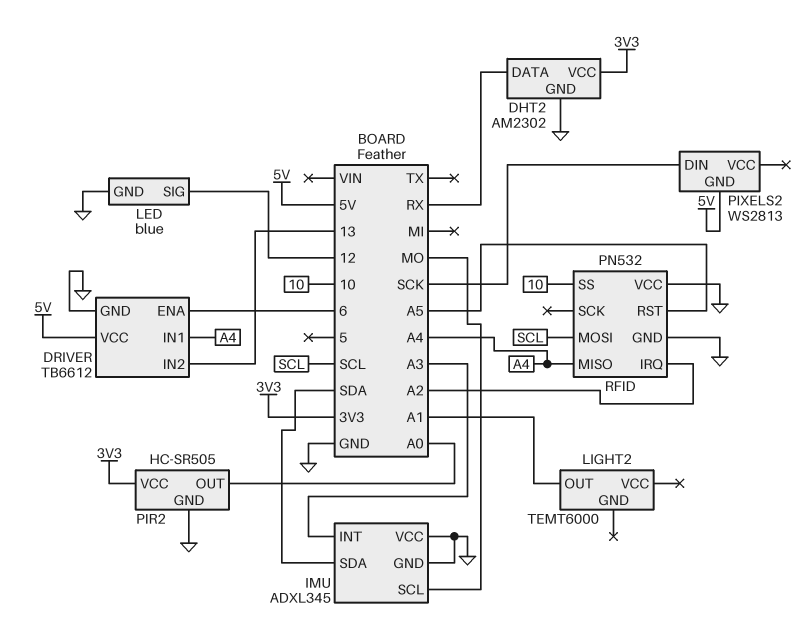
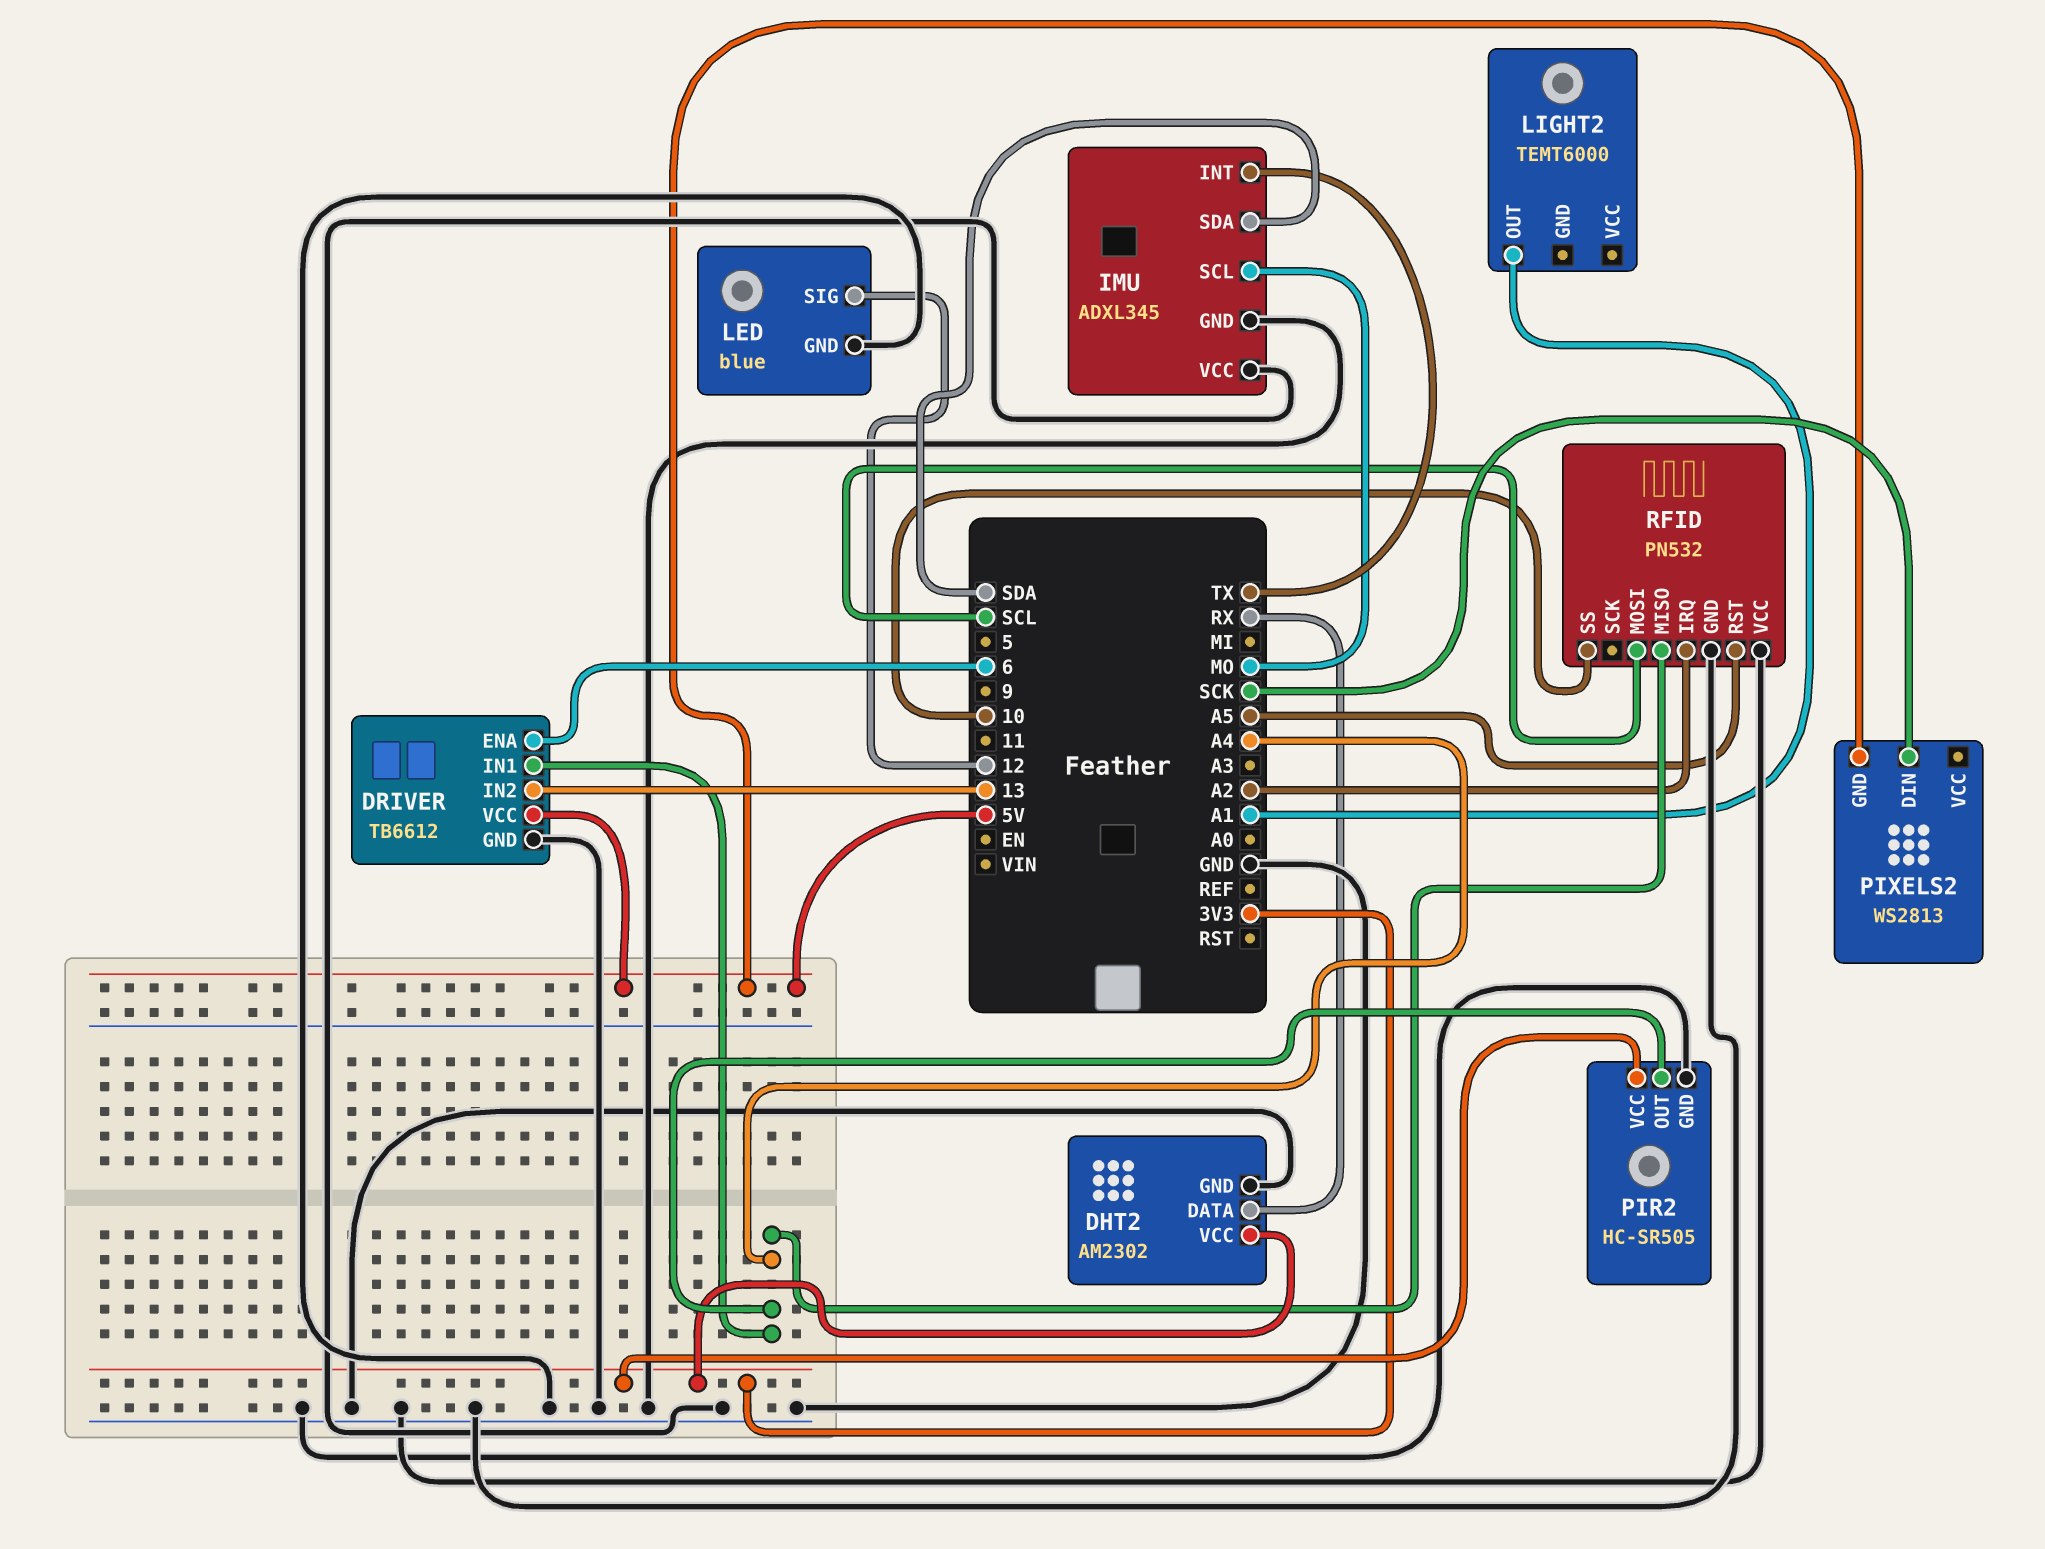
IMU pin INT: A3 -> TX
PIR2 pin OUT: A0 -> A4

